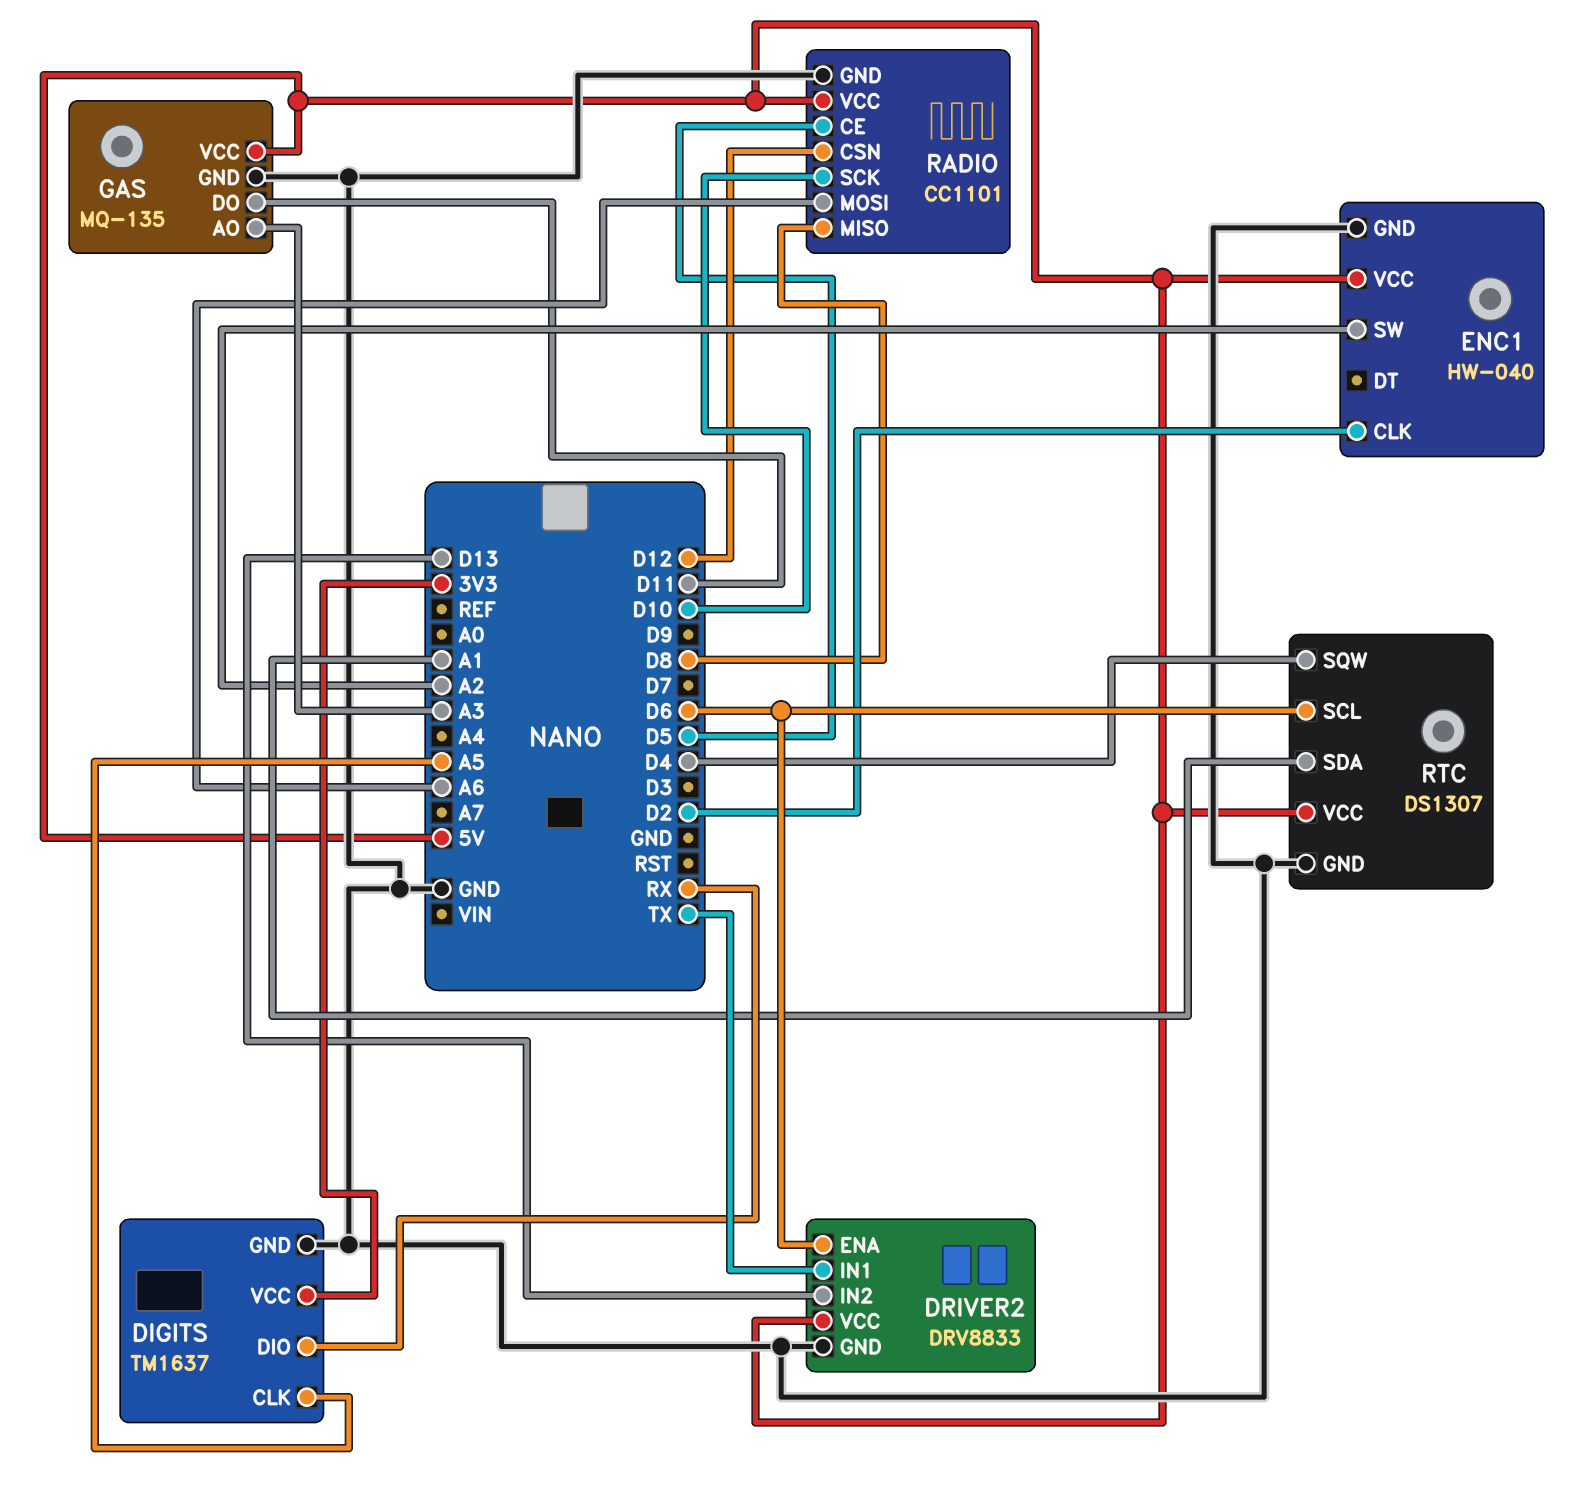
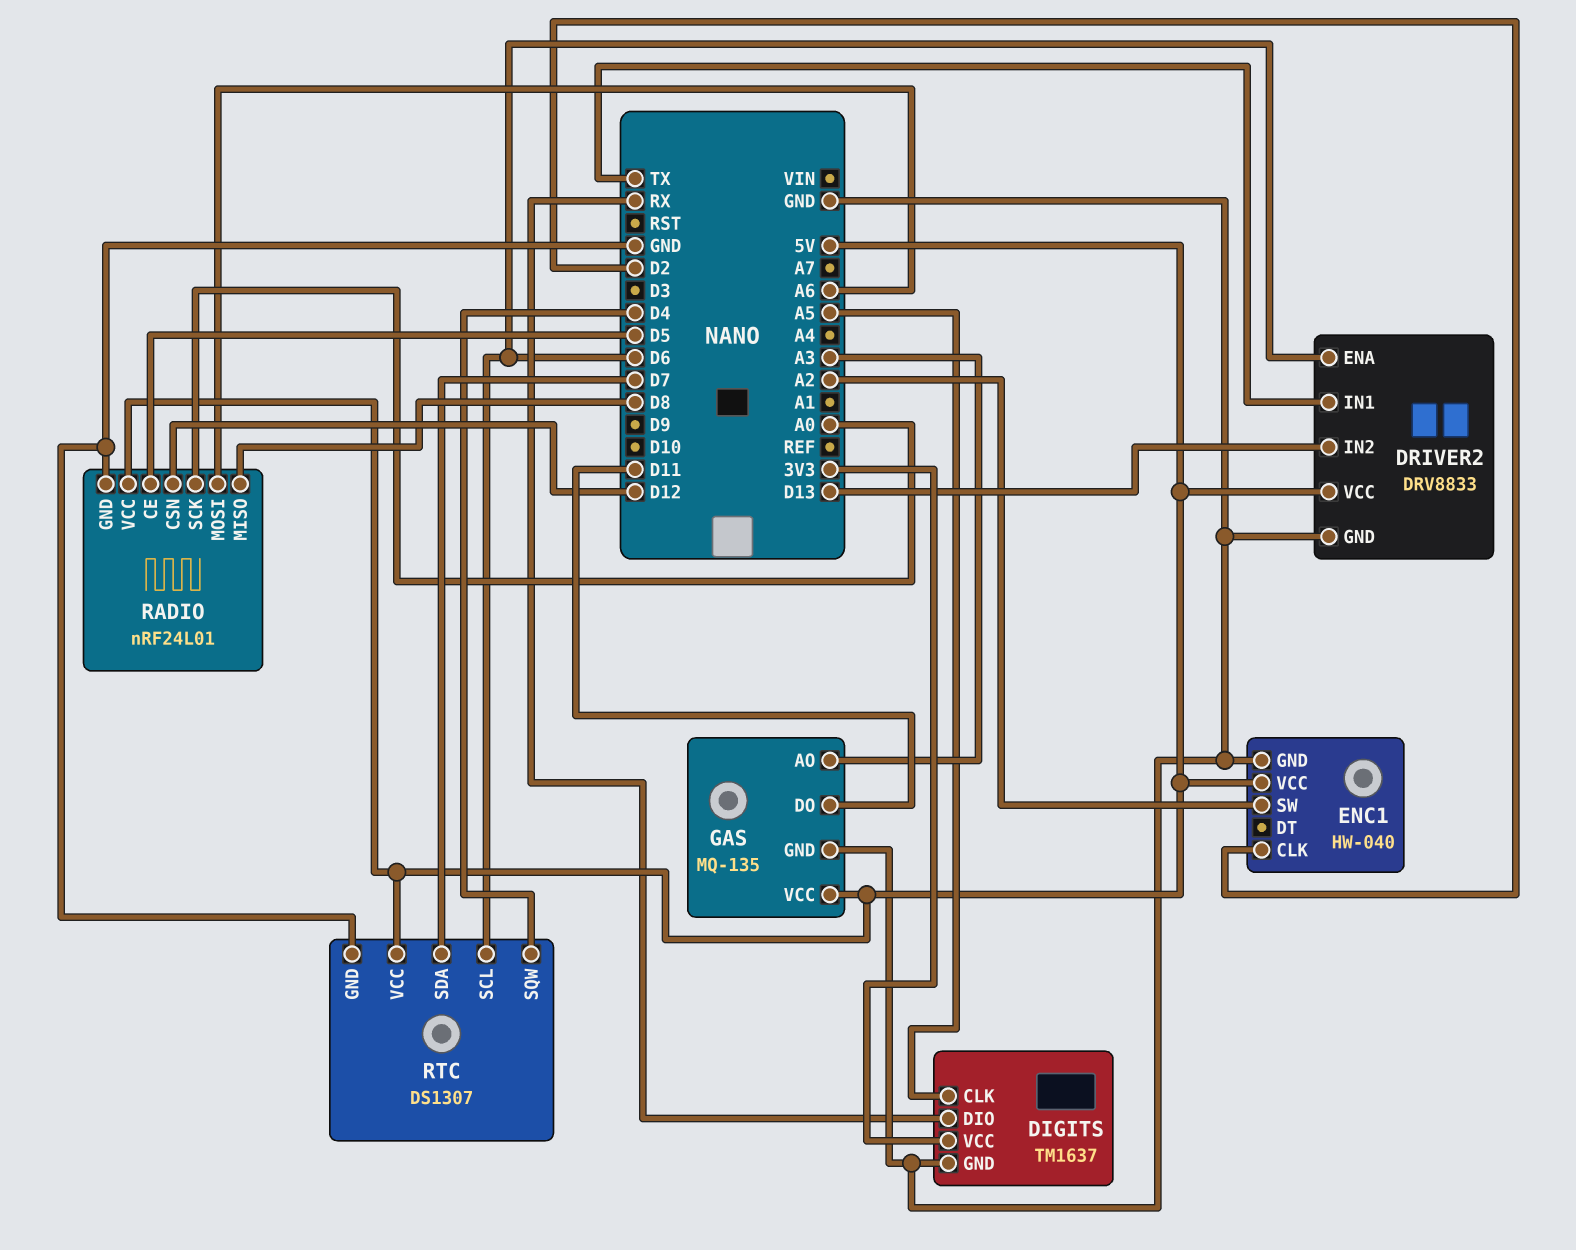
RADIO: CC1101 -> nRF24L01
RADIO pin SCK: D10 -> A0
RTC pin SDA: A1 -> D7

